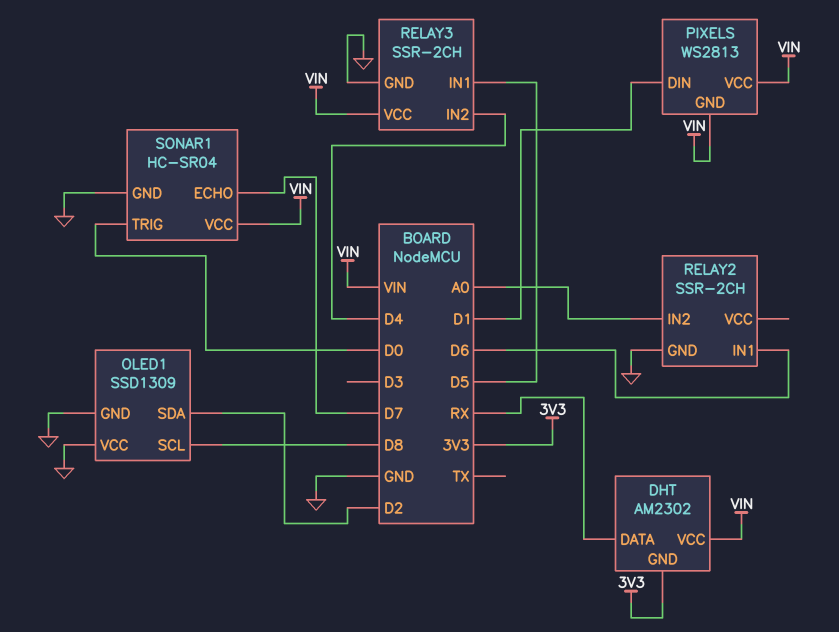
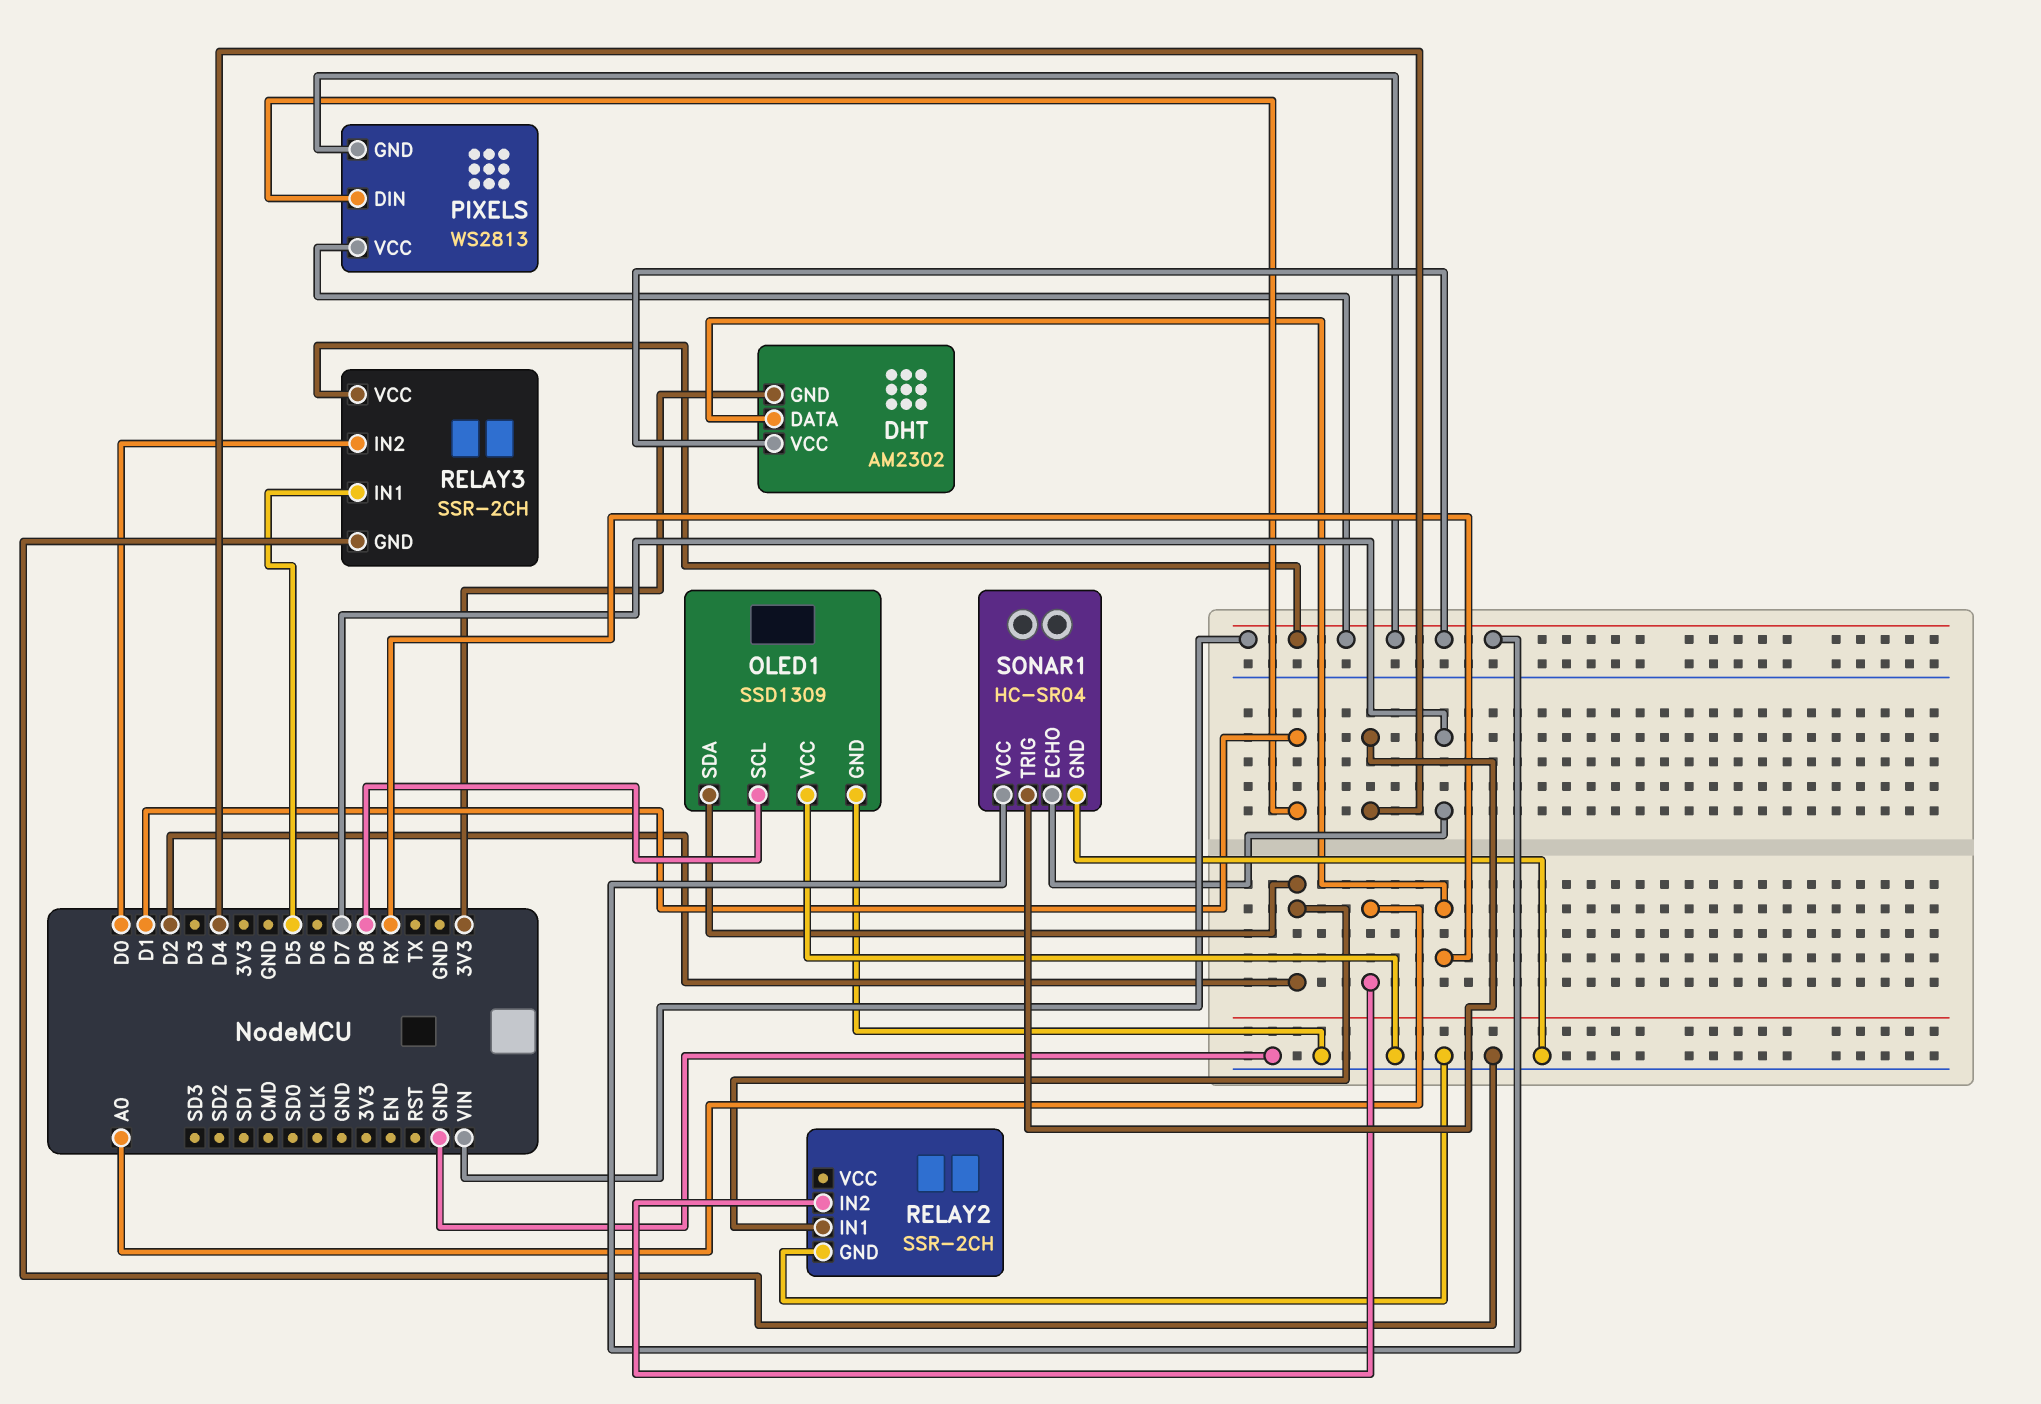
RELAY2 pin IN1: D6 -> D2
RELAY3 pin IN2: D4 -> D0
SONAR1 pin TRIG: D0 -> D4

